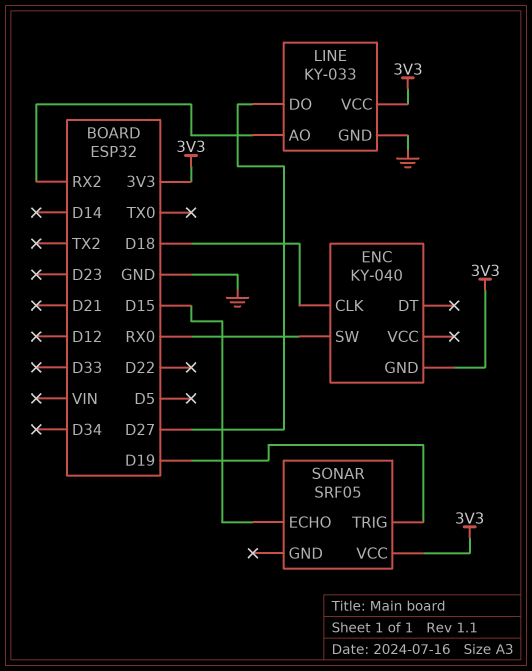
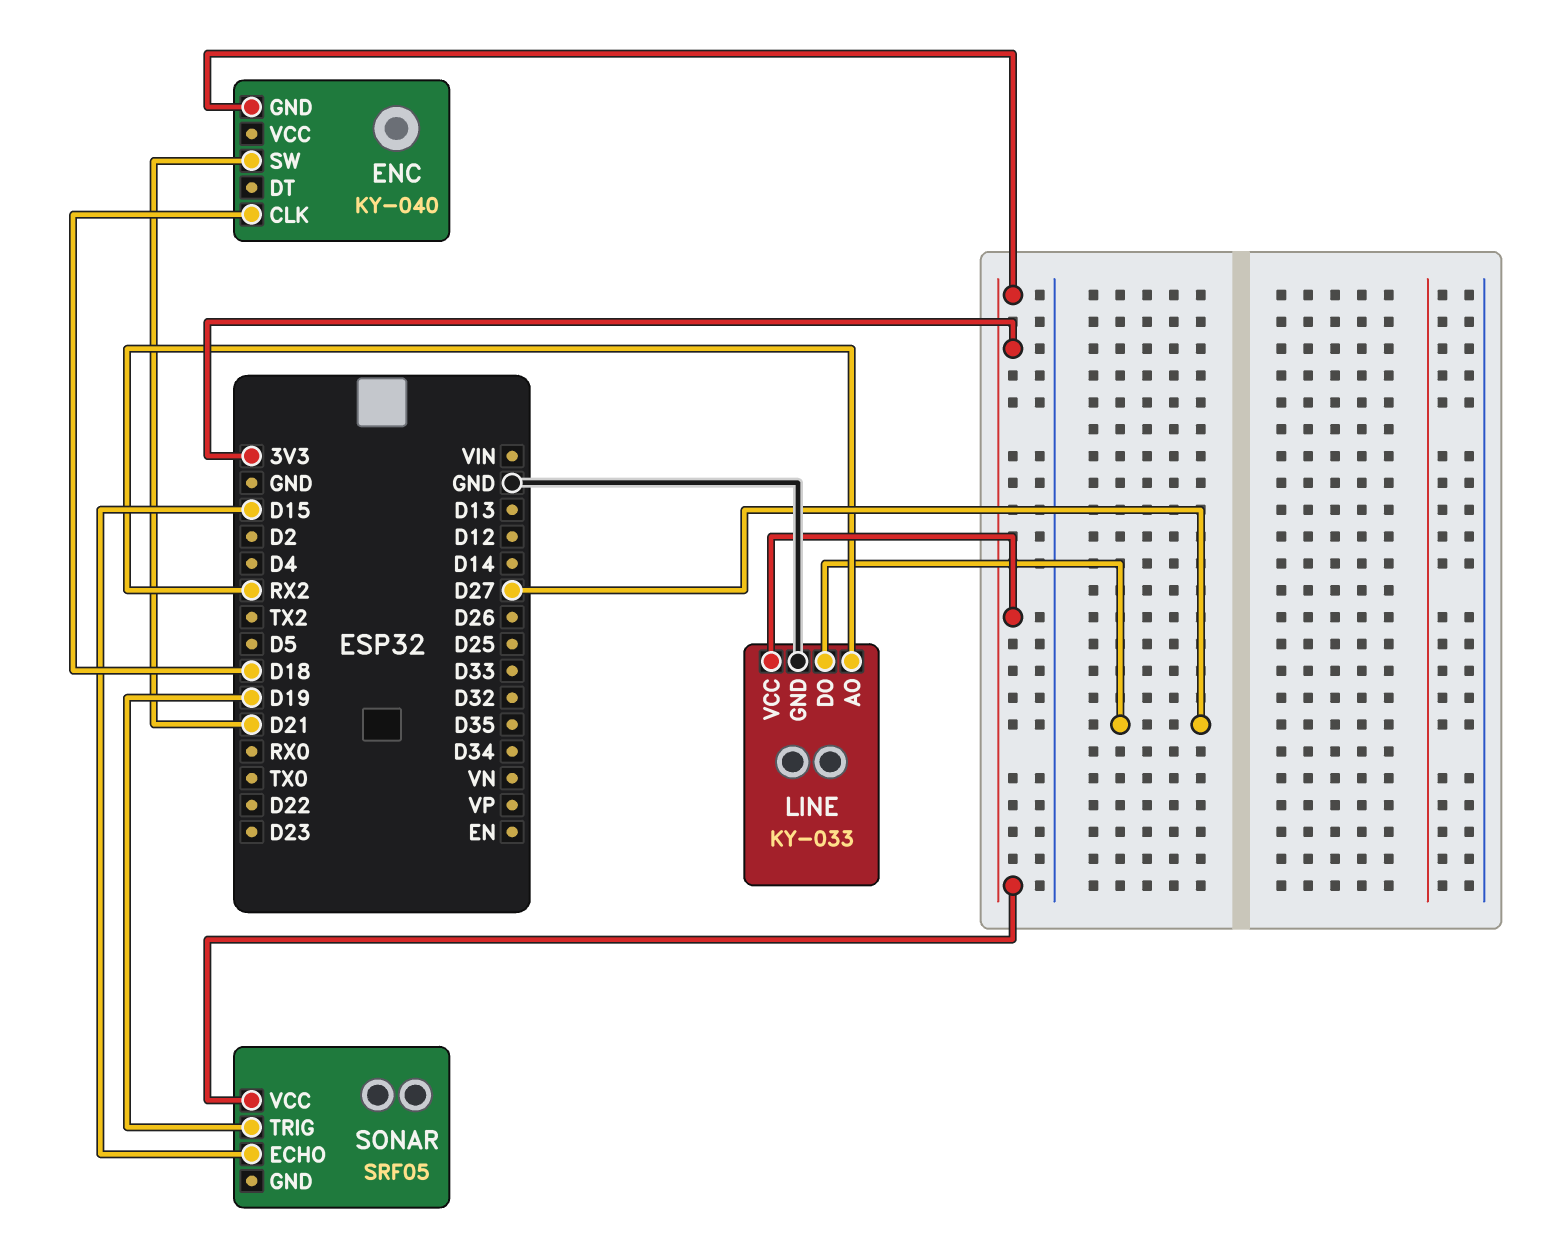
ENC pin SW: RX0 -> D21

